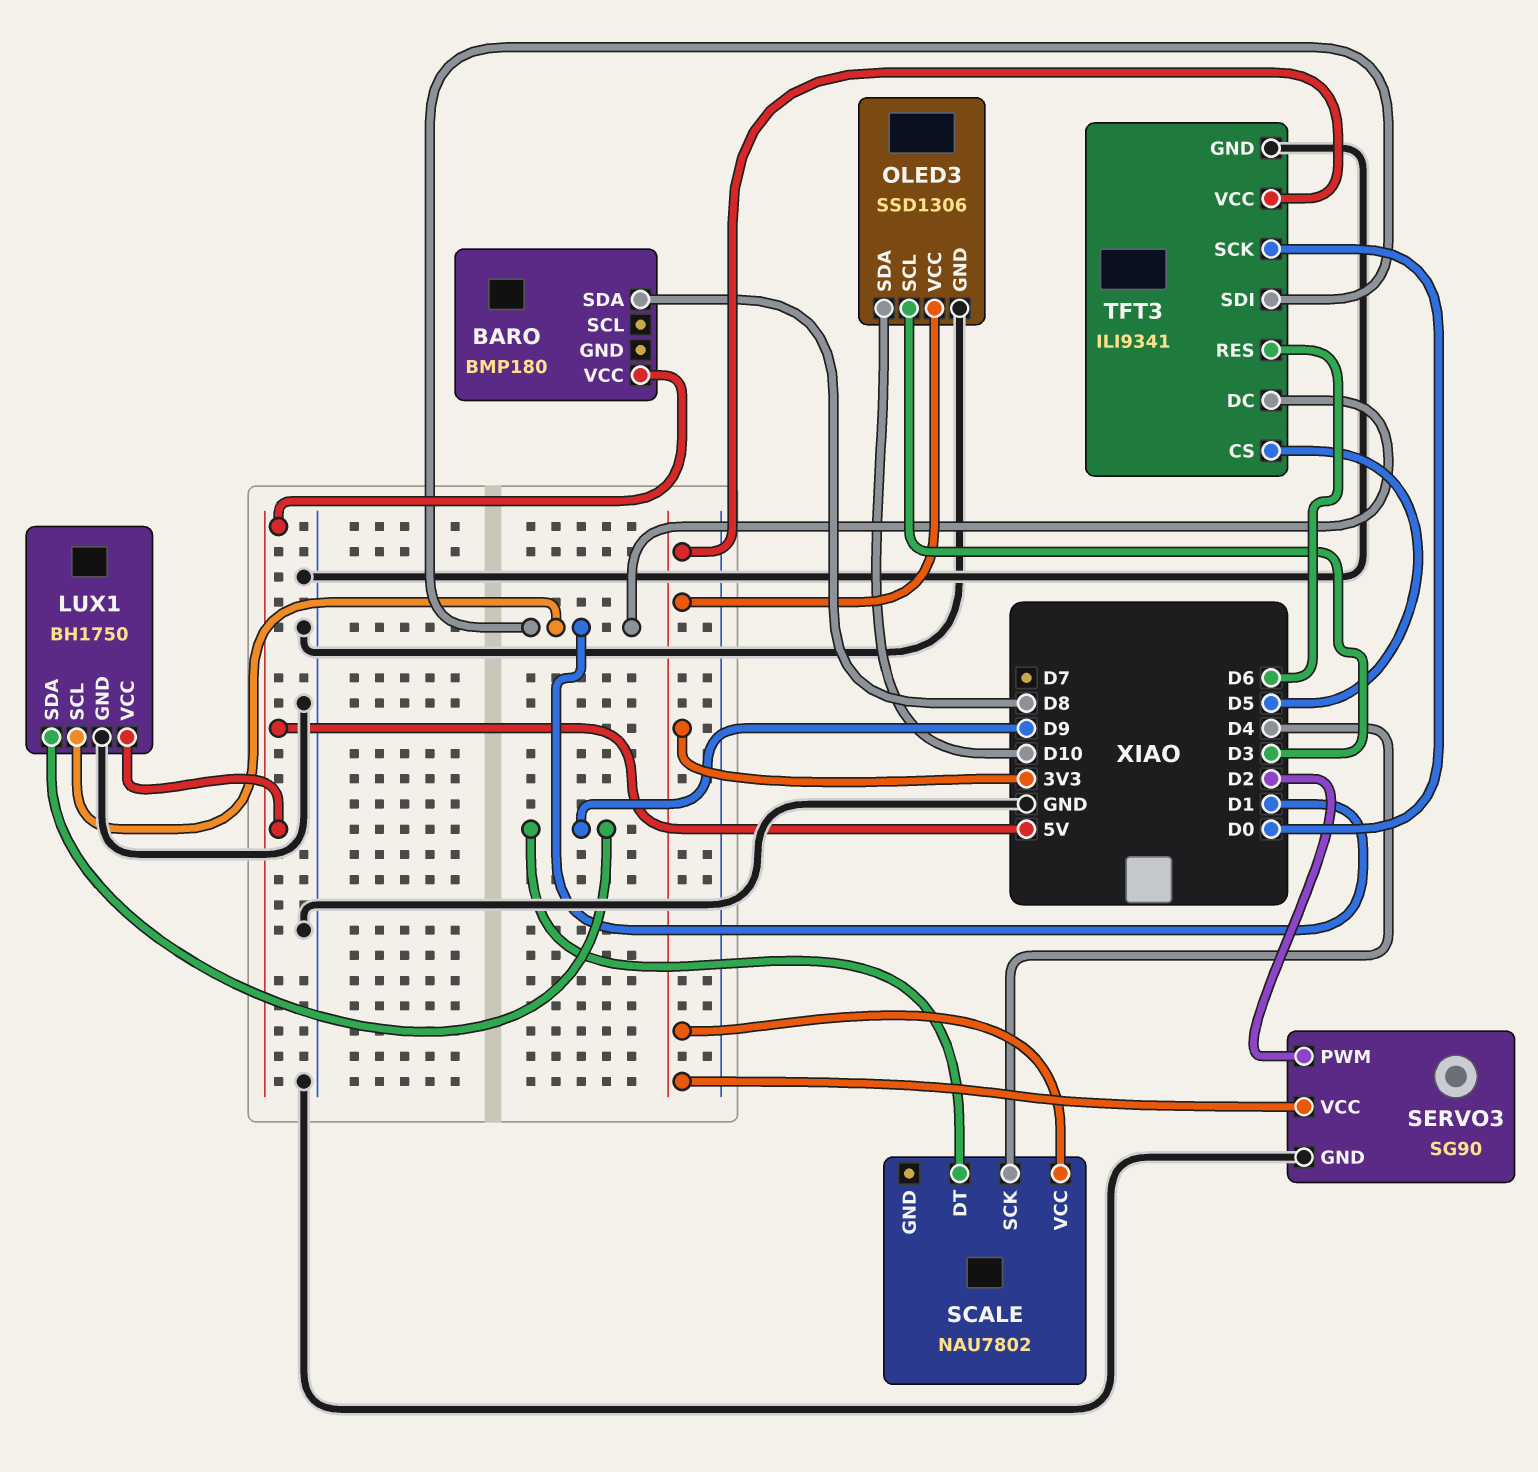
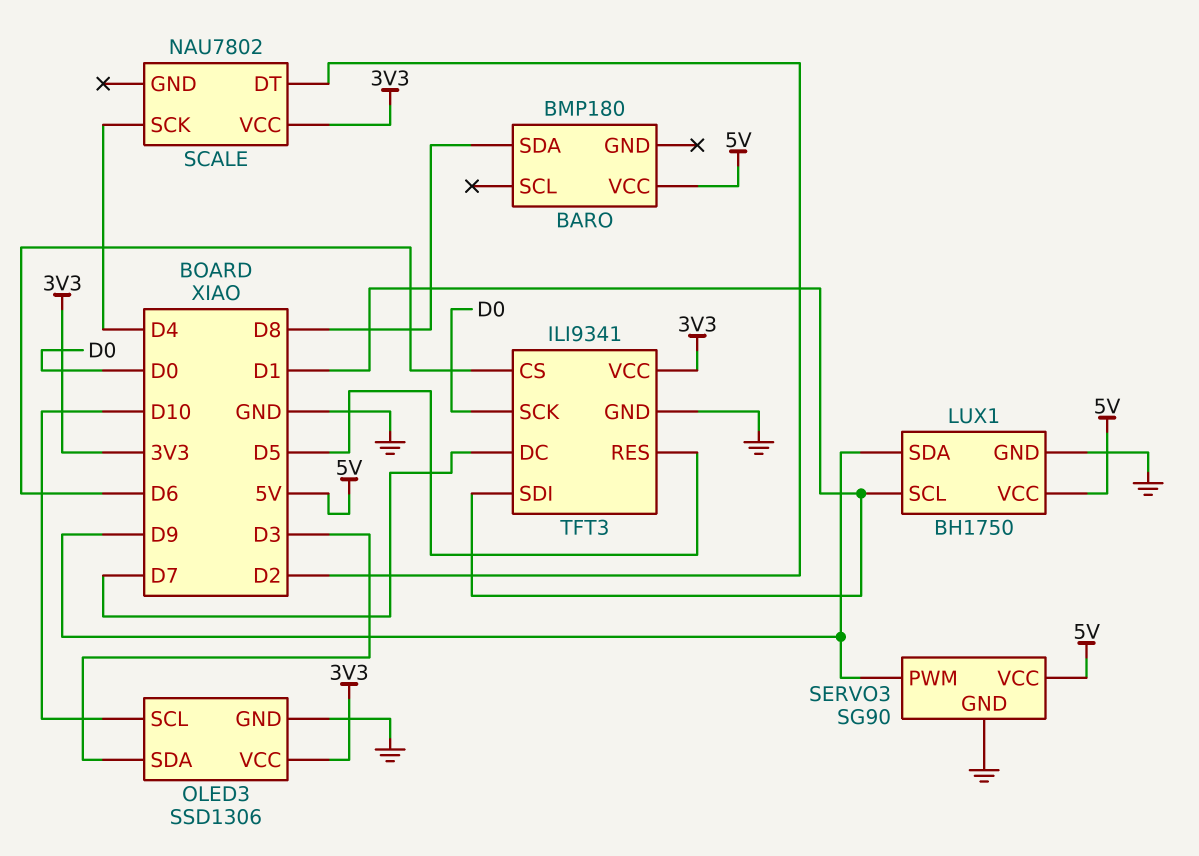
OLED3 pin SCL: D3 -> D10
OLED3 pin SDA: D10 -> D3
SCALE pin DT: D9 -> D2
SERVO3 pin PWM: D2 -> D9
SERVO3 pin VCC: 3V3 -> 5V
TFT3 pin CS: D5 -> D6
TFT3 pin DC: D1 -> D7
TFT3 pin RES: D6 -> D5

